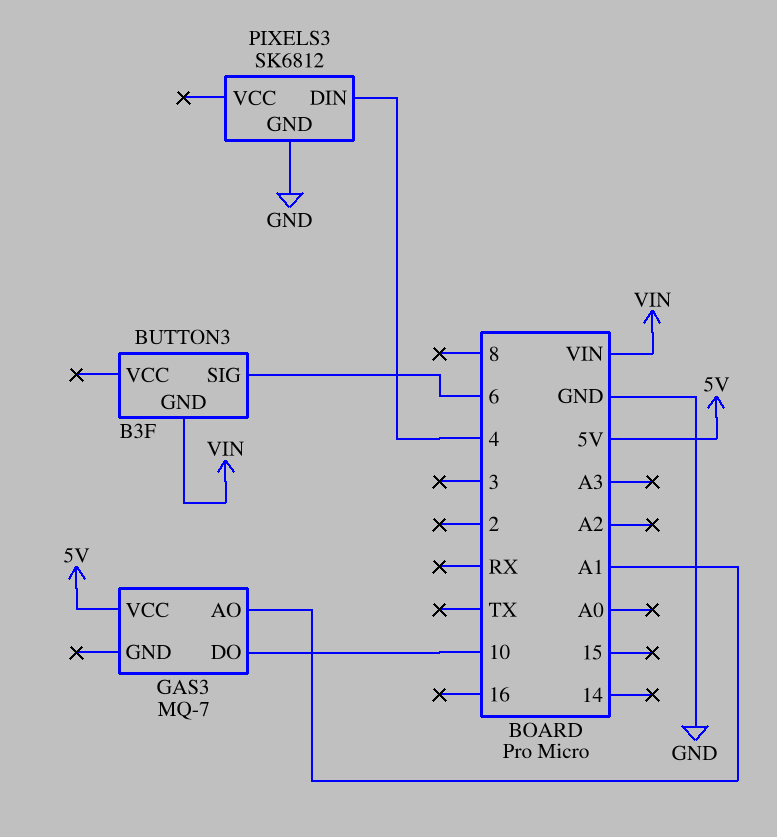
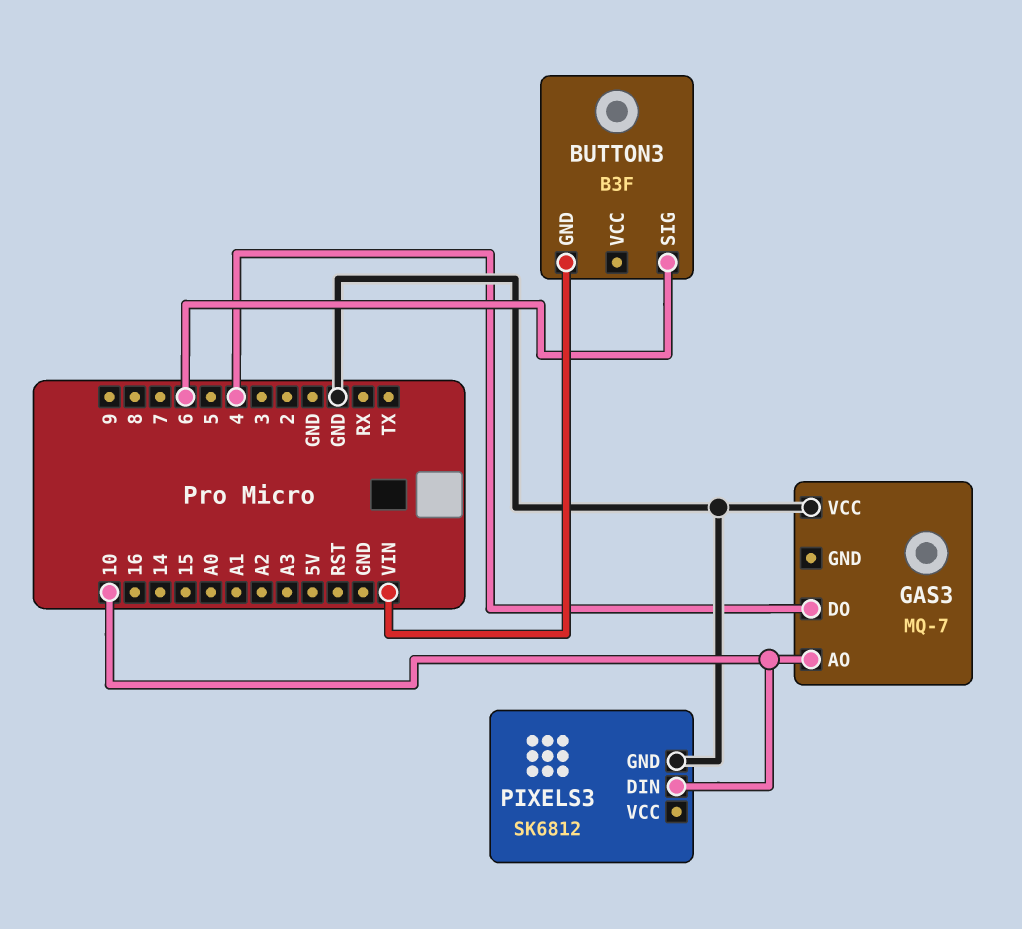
GAS3 pin AO: A1 -> 10
GAS3 pin DO: 10 -> 4
GAS3 pin VCC: 5V -> GND
PIXELS3 pin DIN: 4 -> 10

